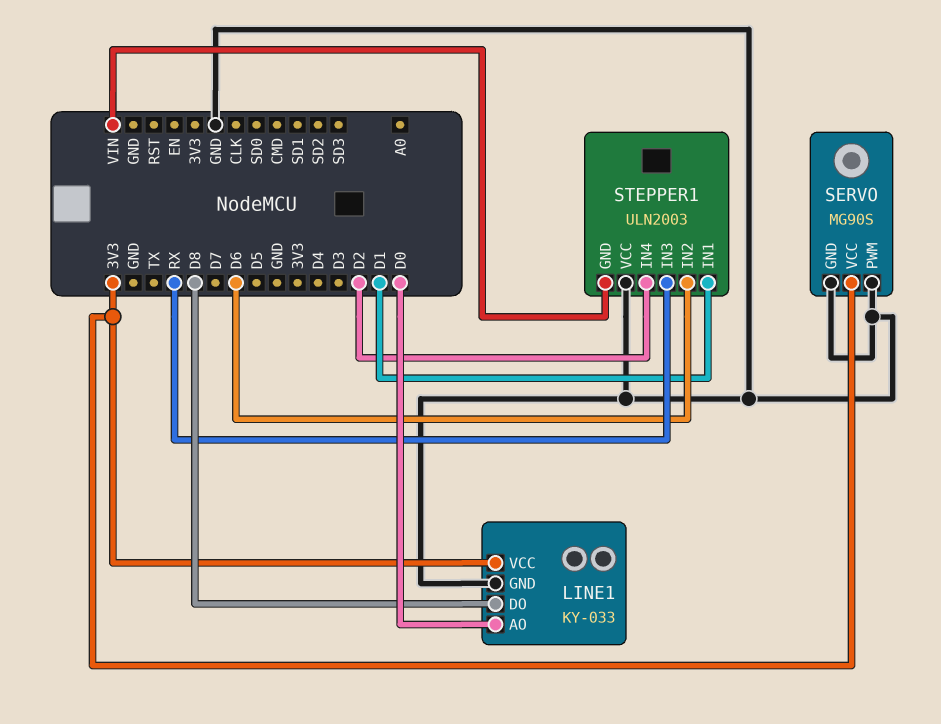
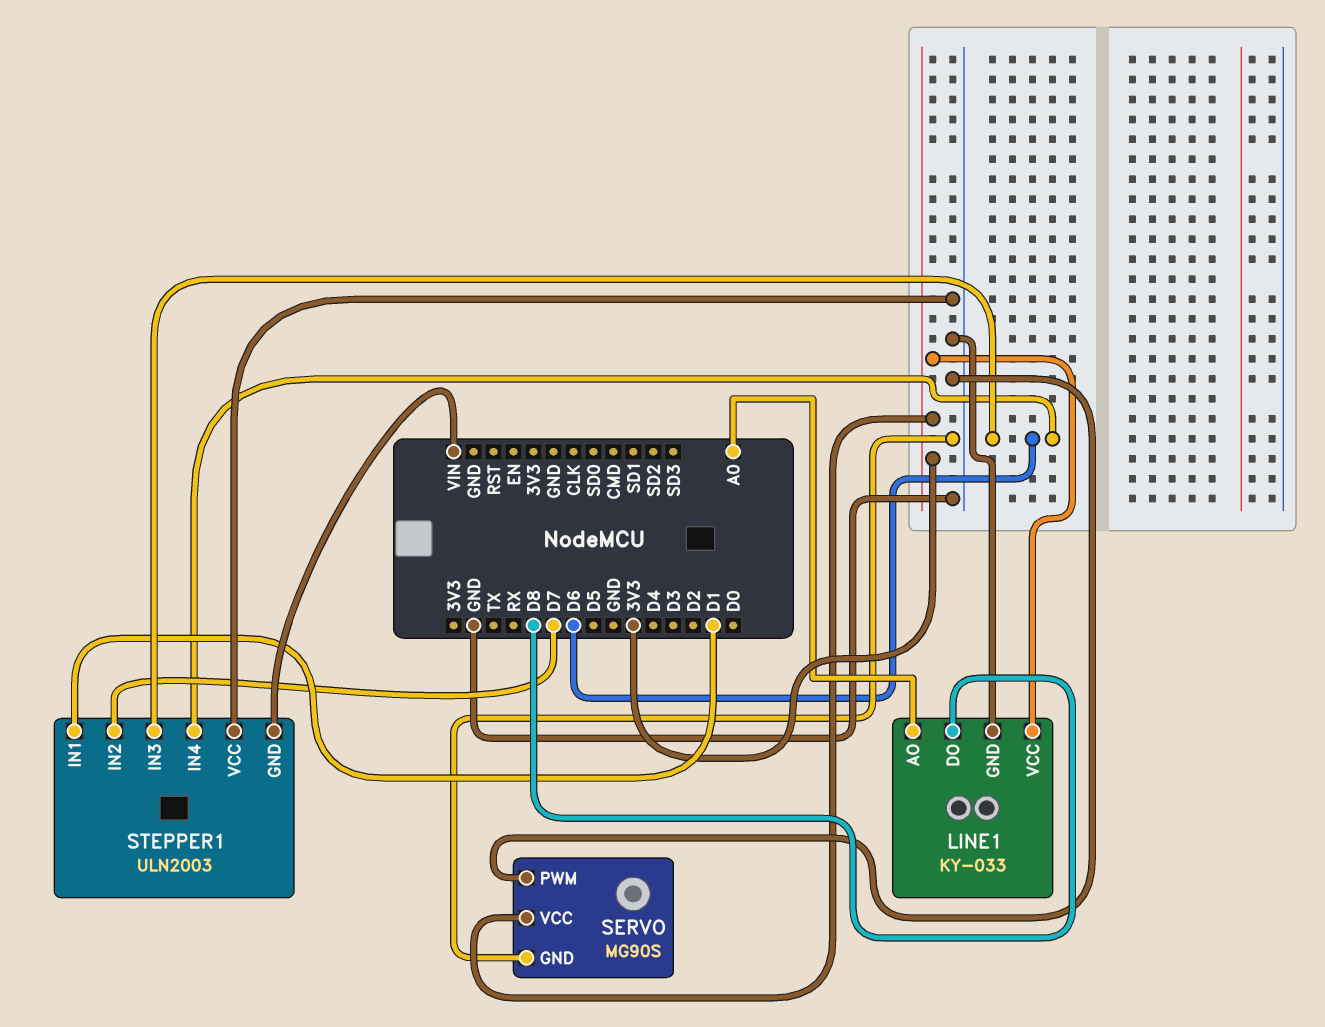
LINE1 pin AO: D0 -> A0
STEPPER1 pin IN2: D6 -> D7
STEPPER1 pin IN3: RX -> D6
STEPPER1 pin IN4: D2 -> D6

